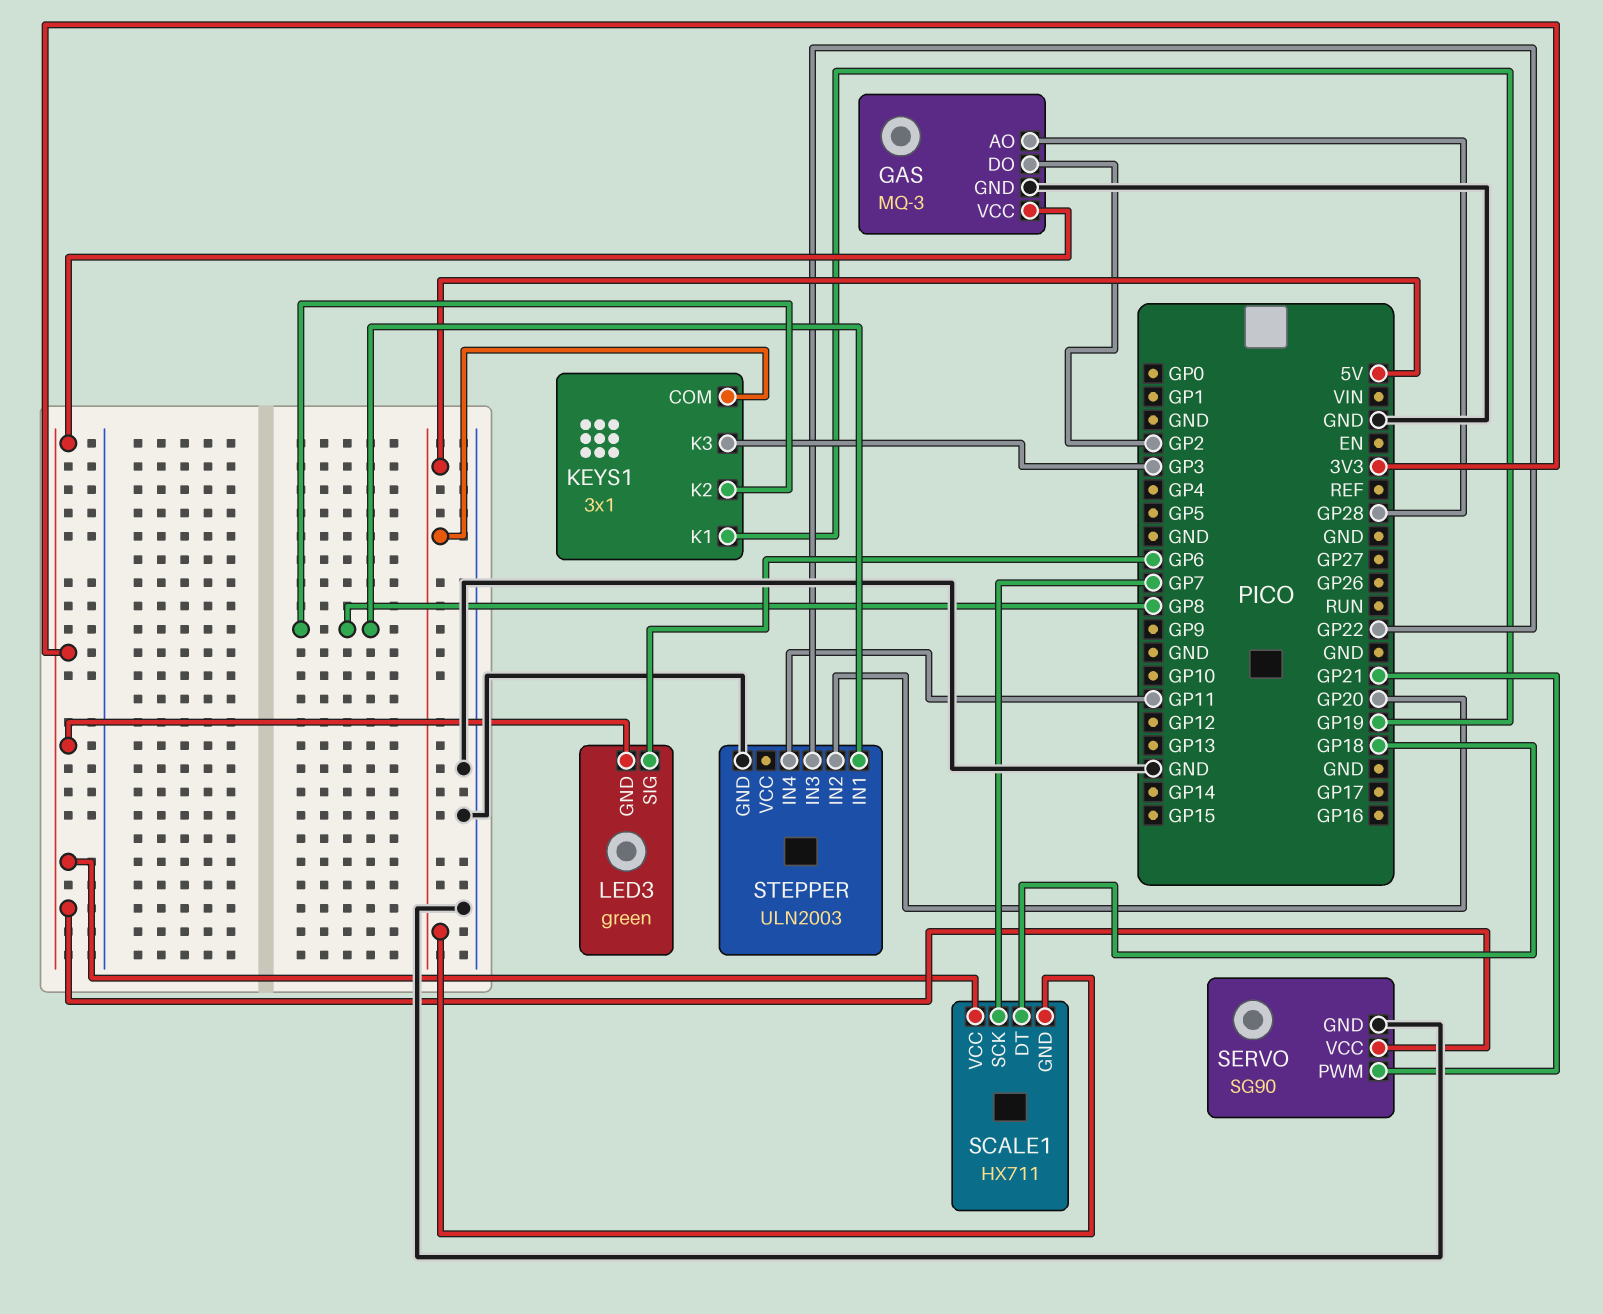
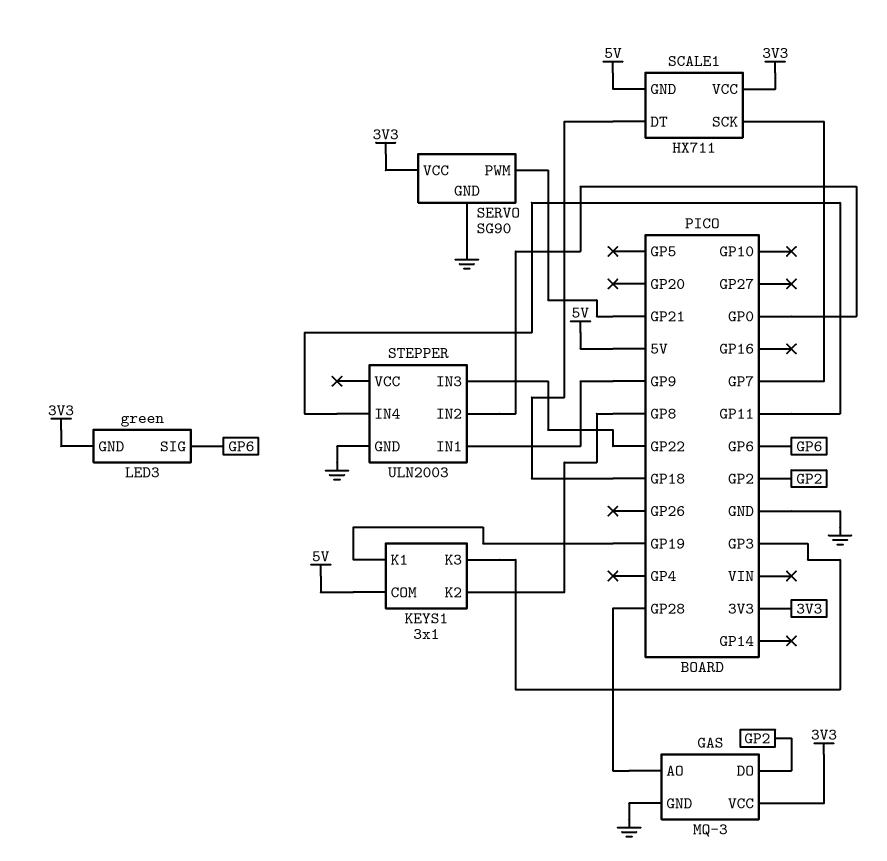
STEPPER pin IN1: GP8 -> GP9
STEPPER pin IN2: GP20 -> GP0

